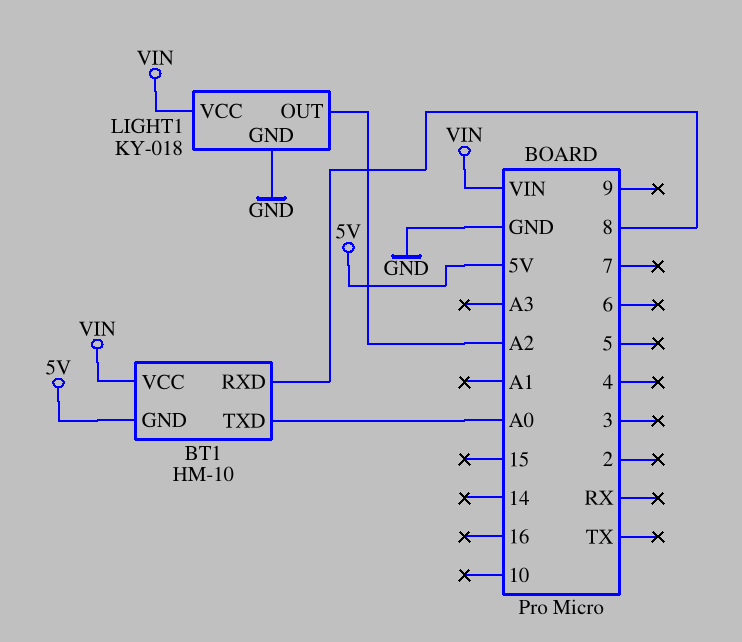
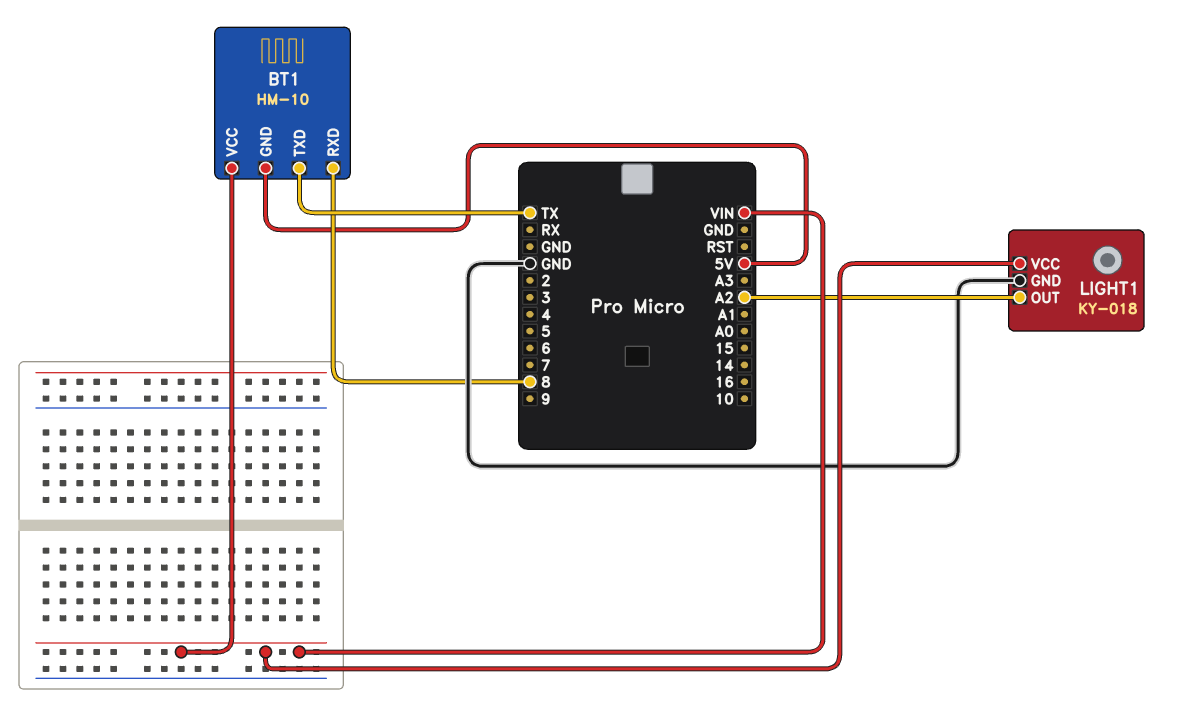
BT1 pin TXD: A0 -> TX

